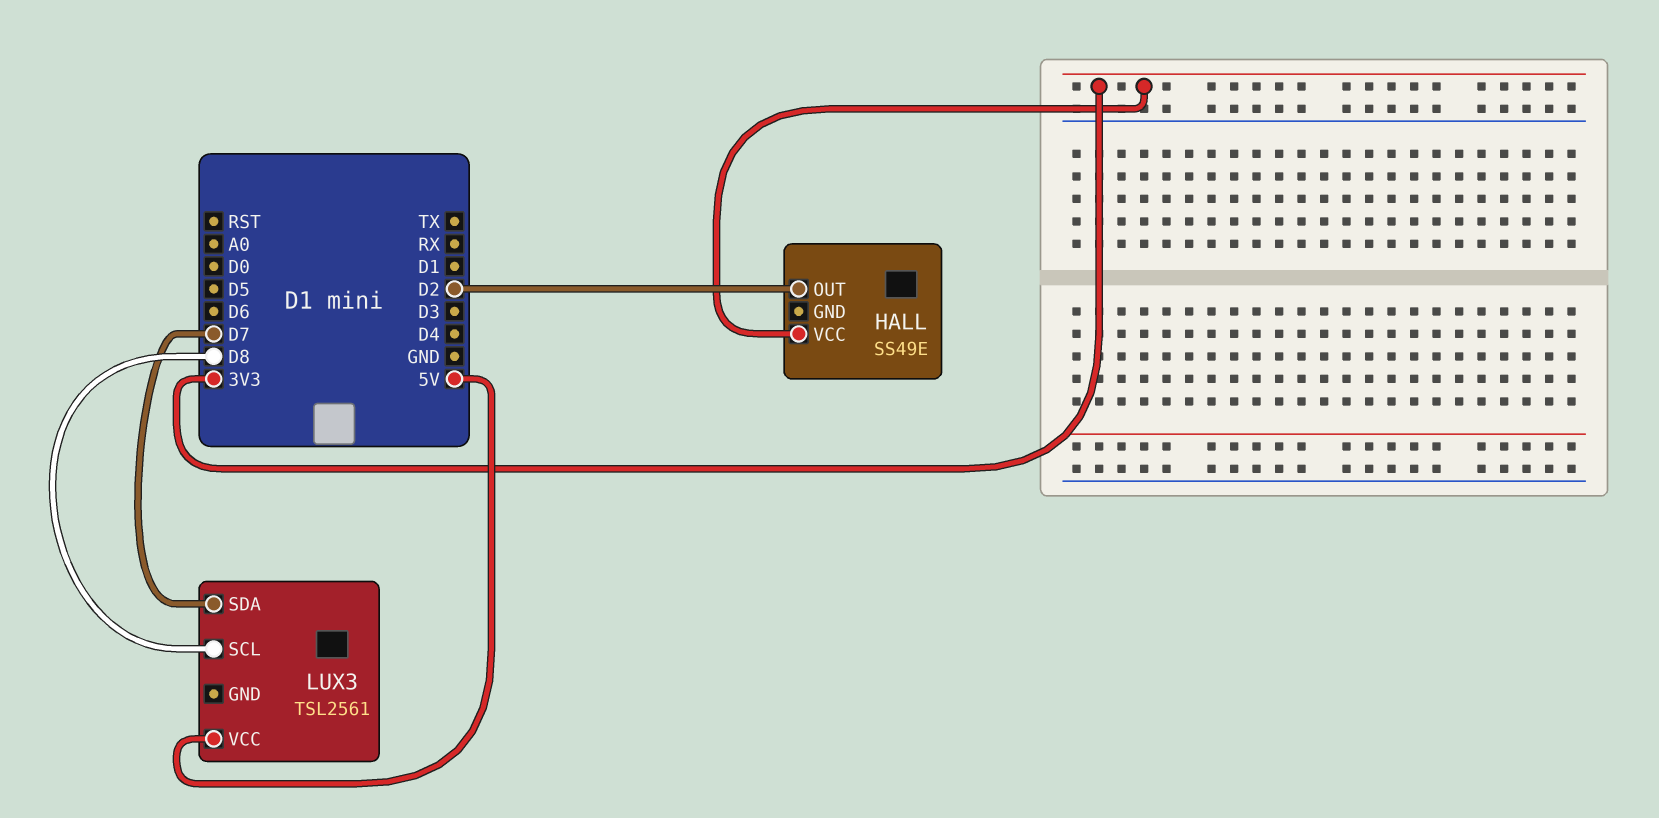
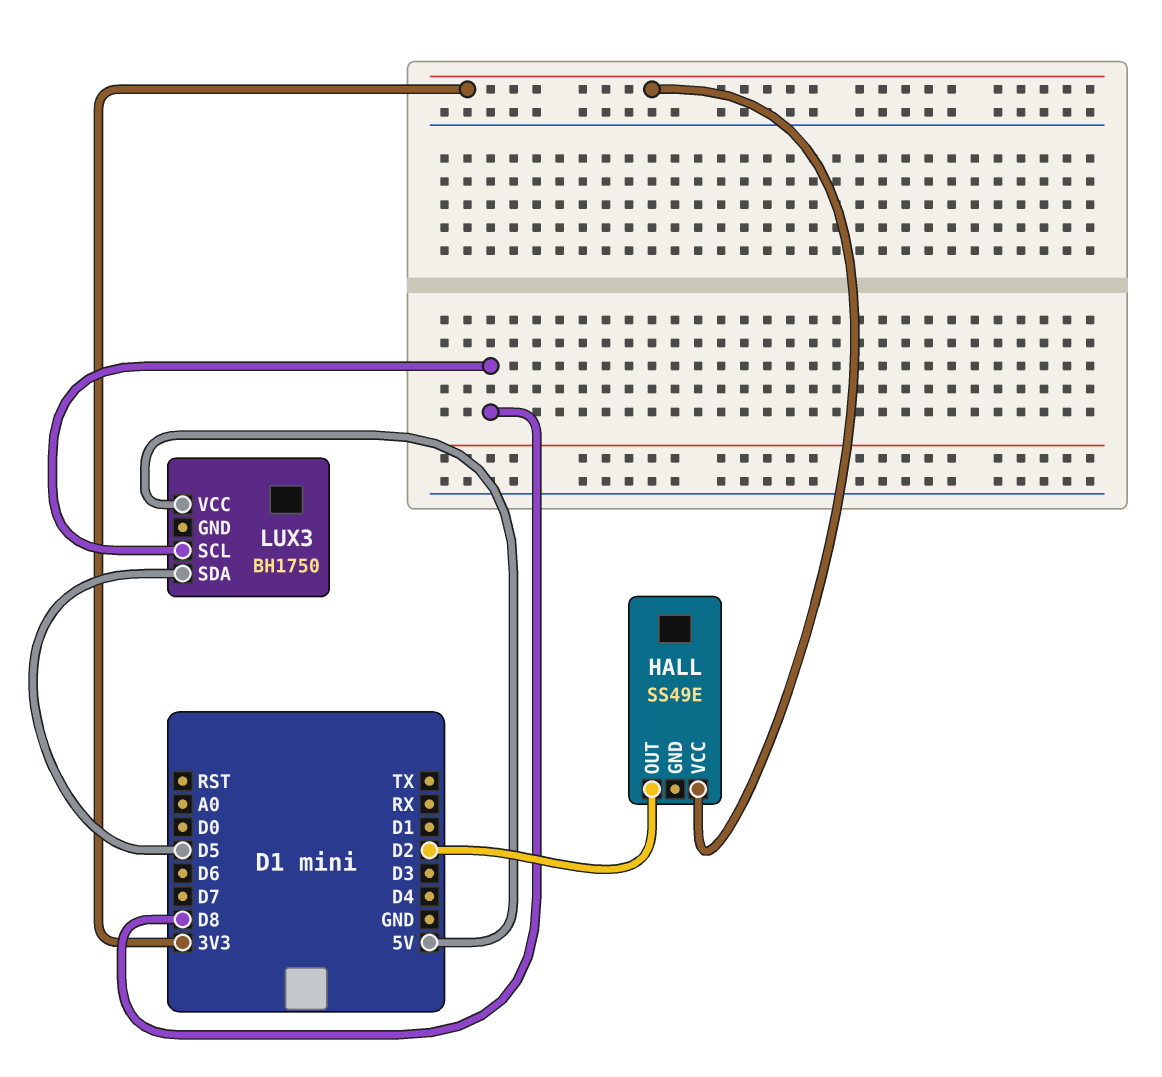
LUX3: TSL2561 -> BH1750
LUX3 pin SDA: D7 -> D5

